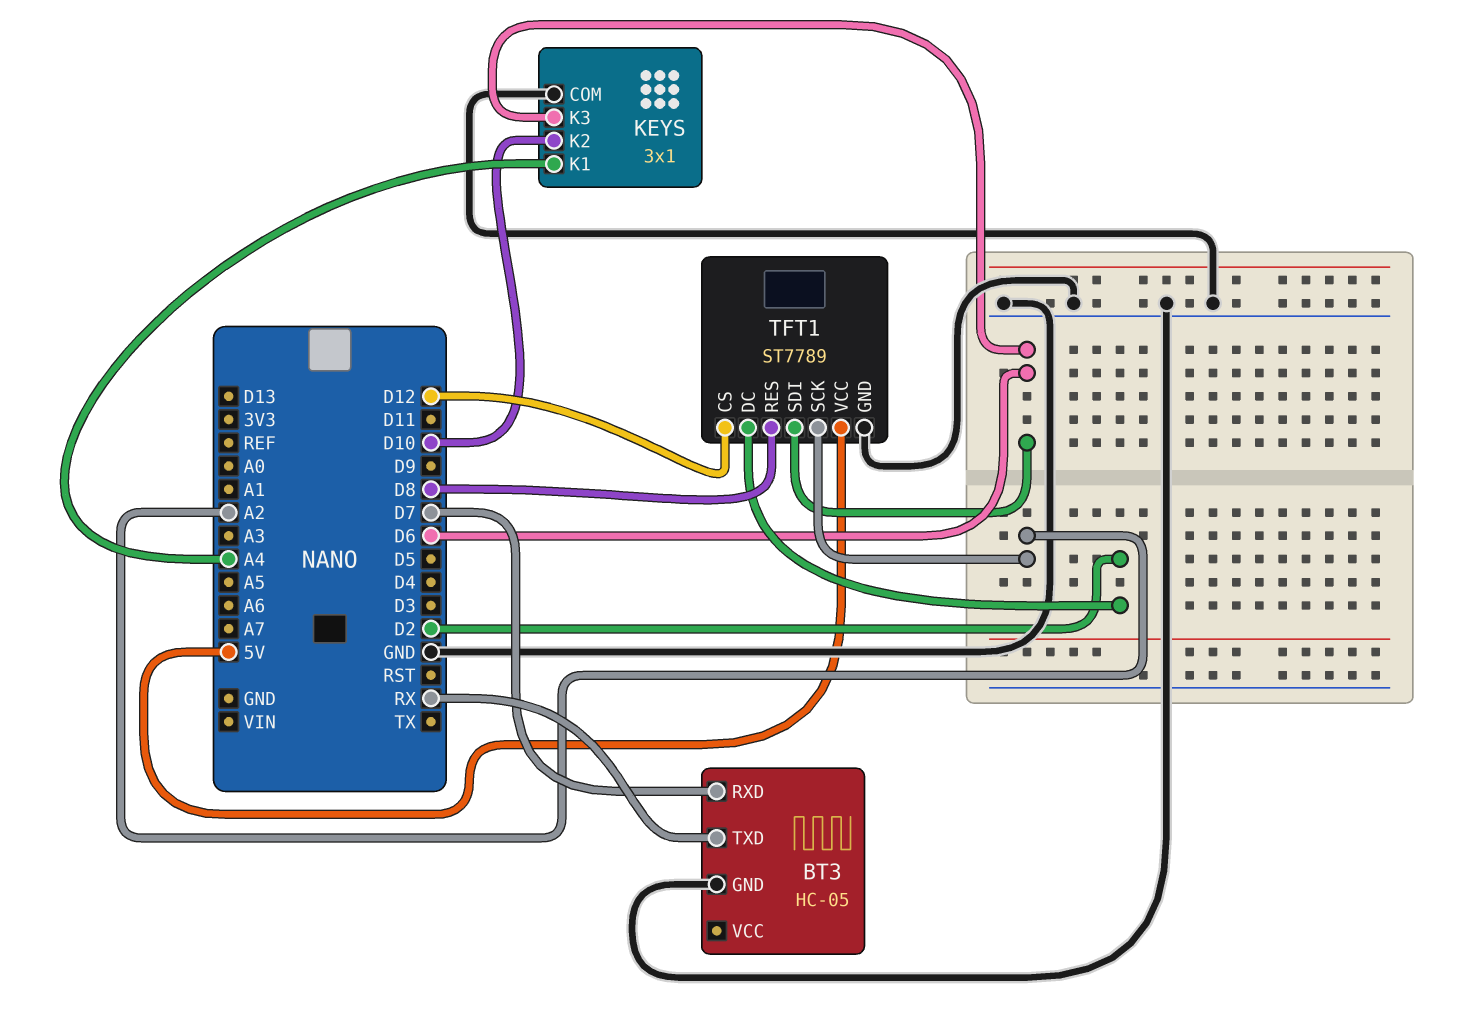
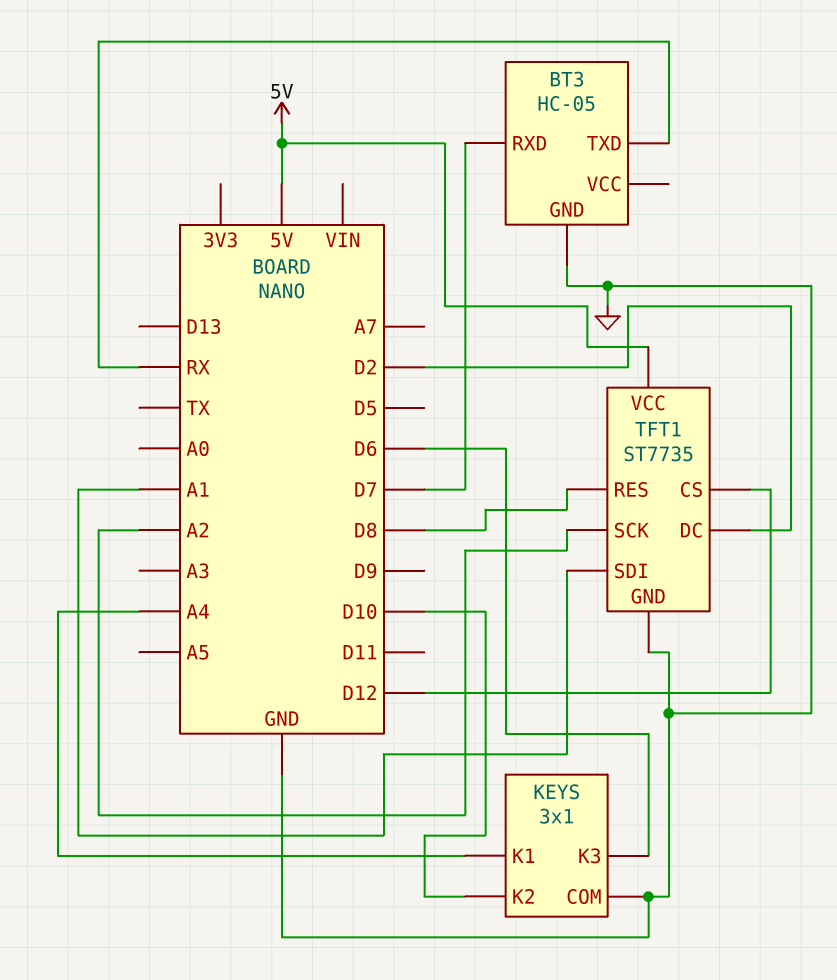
TFT1: ST7789 -> ST7735
TFT1 pin SDI: D6 -> A1

